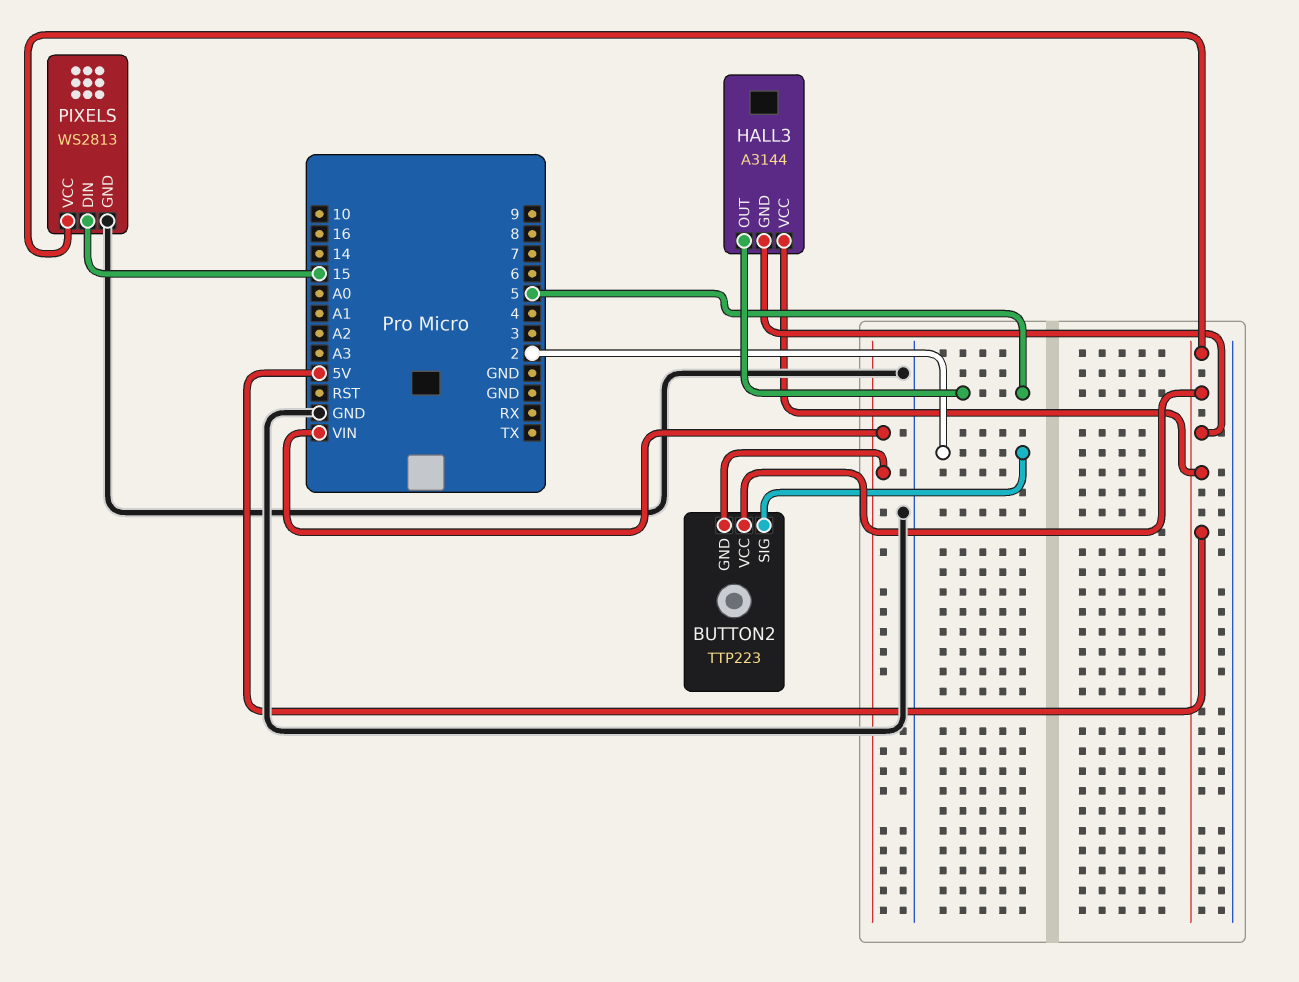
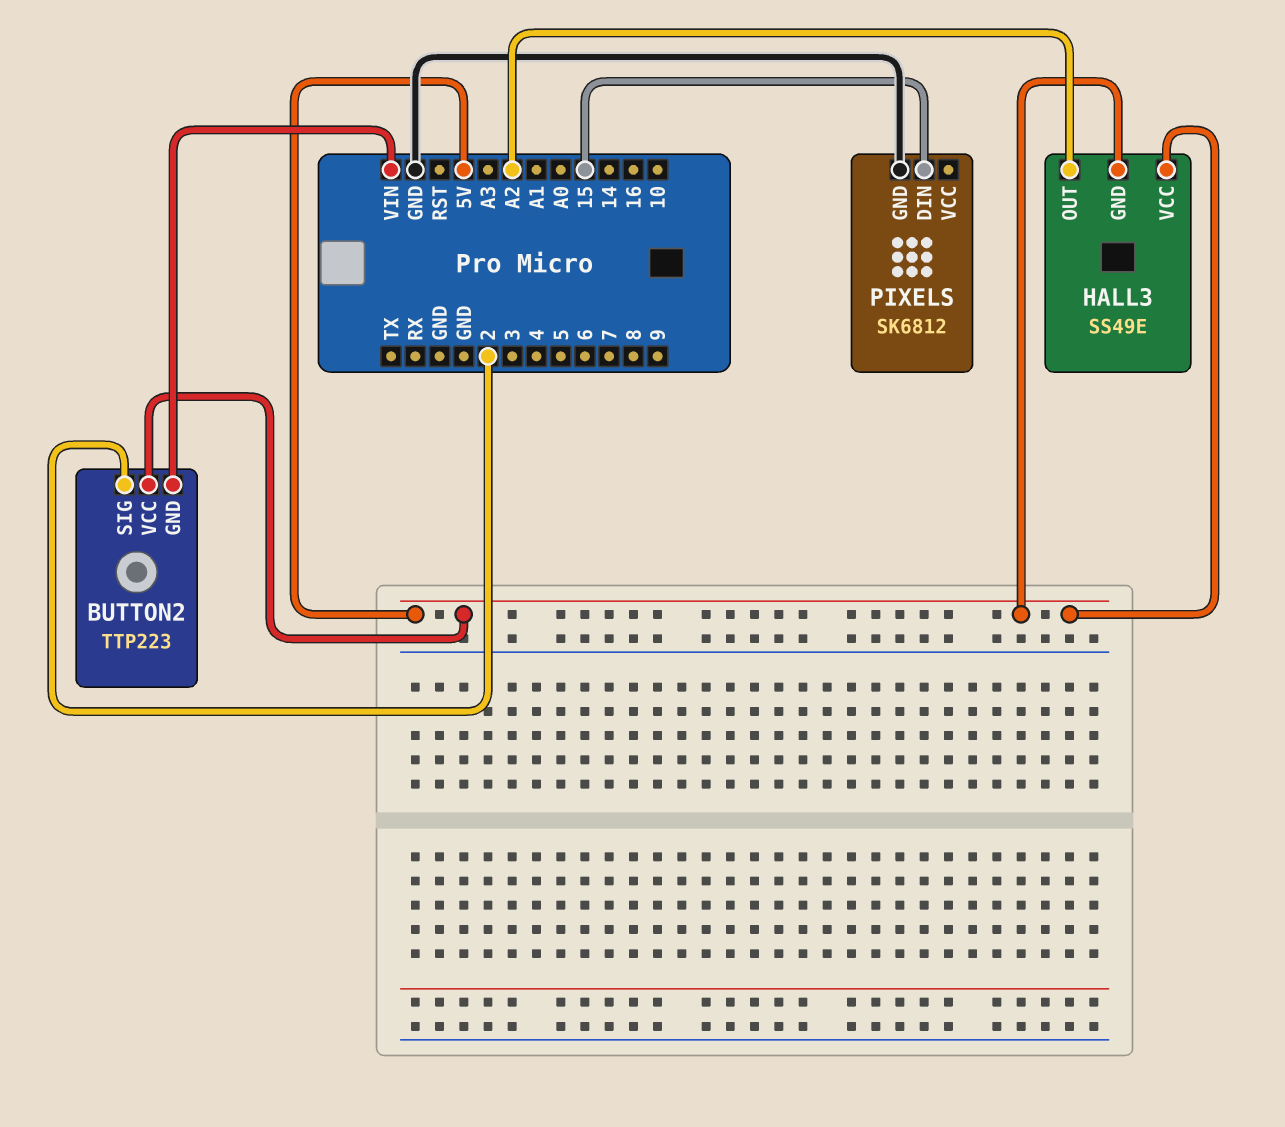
HALL3: A3144 -> SS49E
HALL3 pin OUT: 5 -> A2
PIXELS: WS2813 -> SK6812
PIXELS pin VCC: 5V -> none

